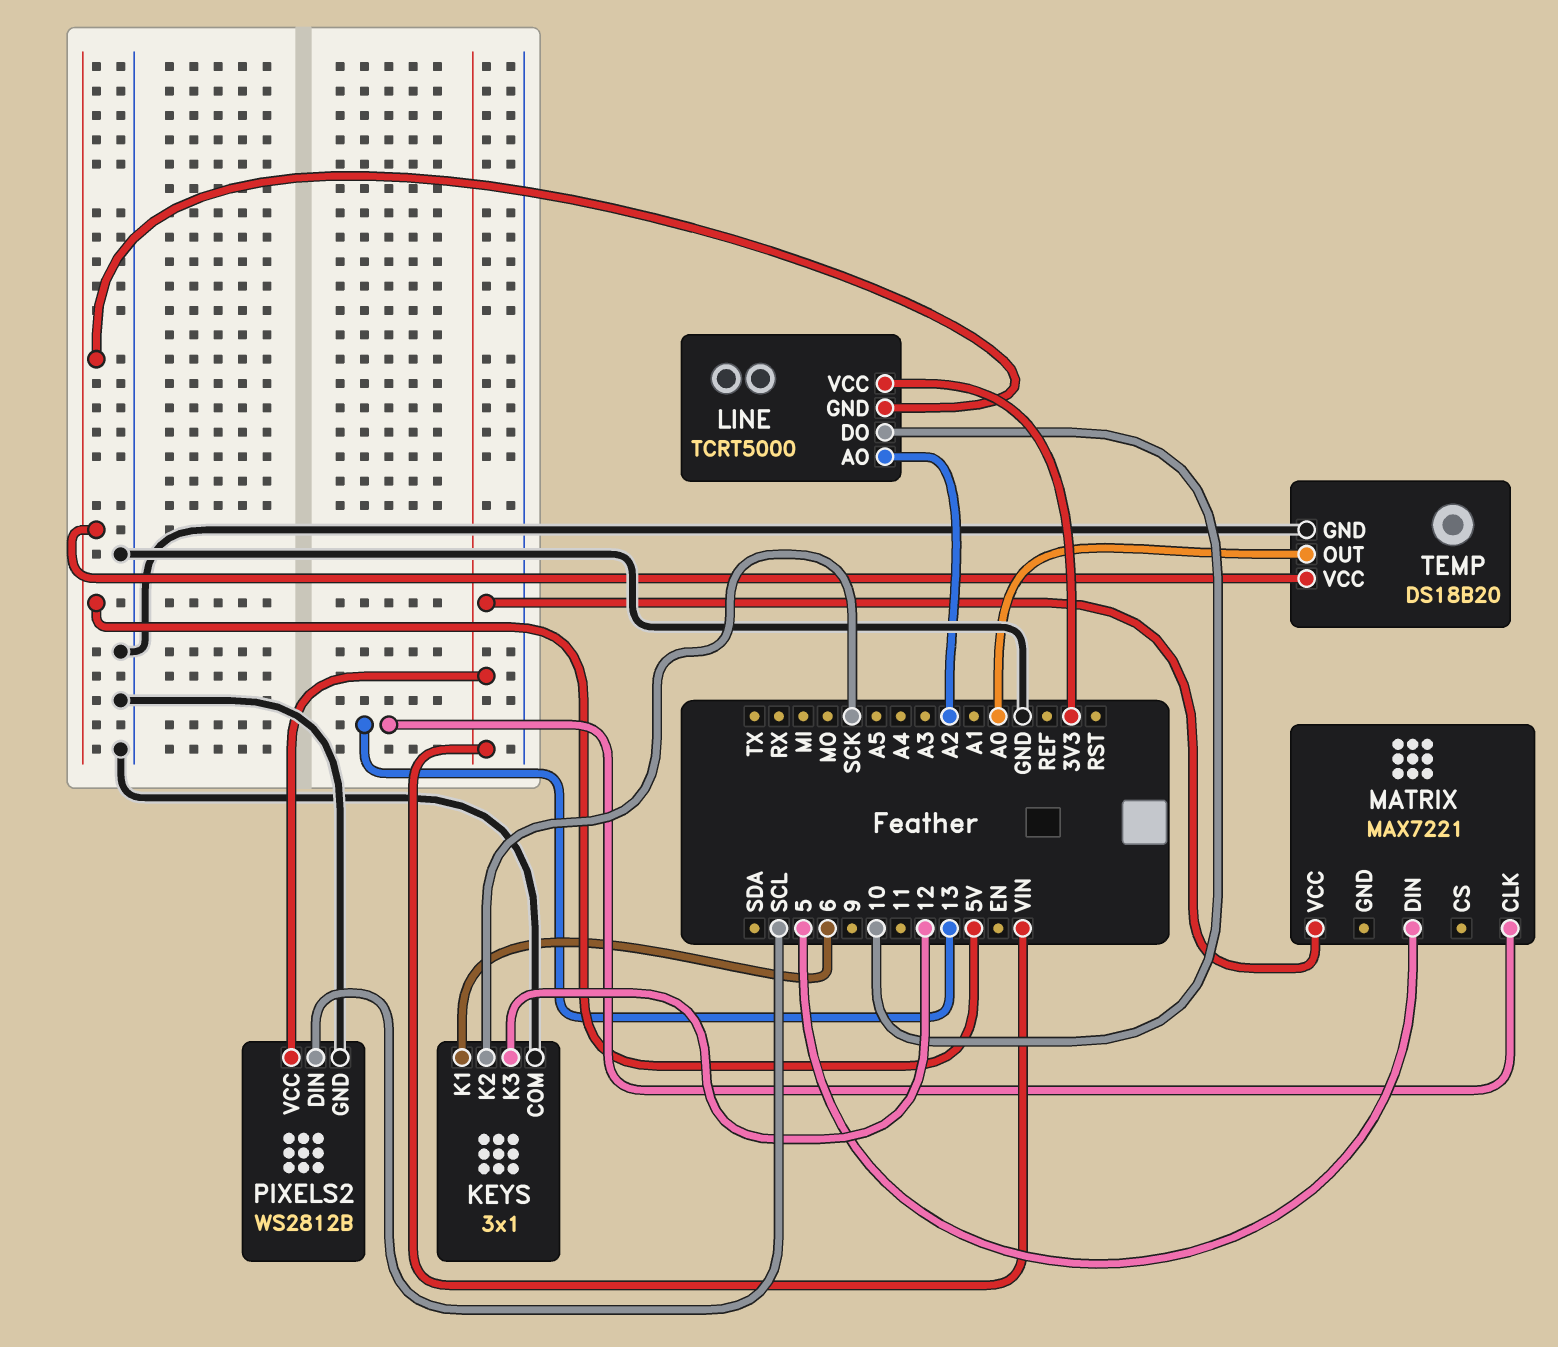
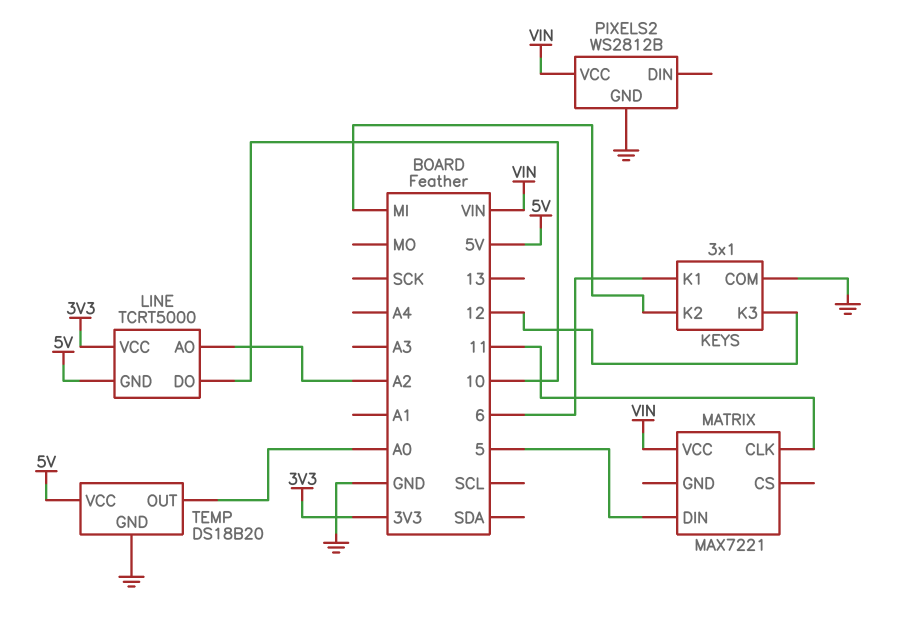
KEYS pin K2: SCK -> MI
MATRIX pin CLK: 13 -> 11
PIXELS2 pin DIN: SCL -> none

